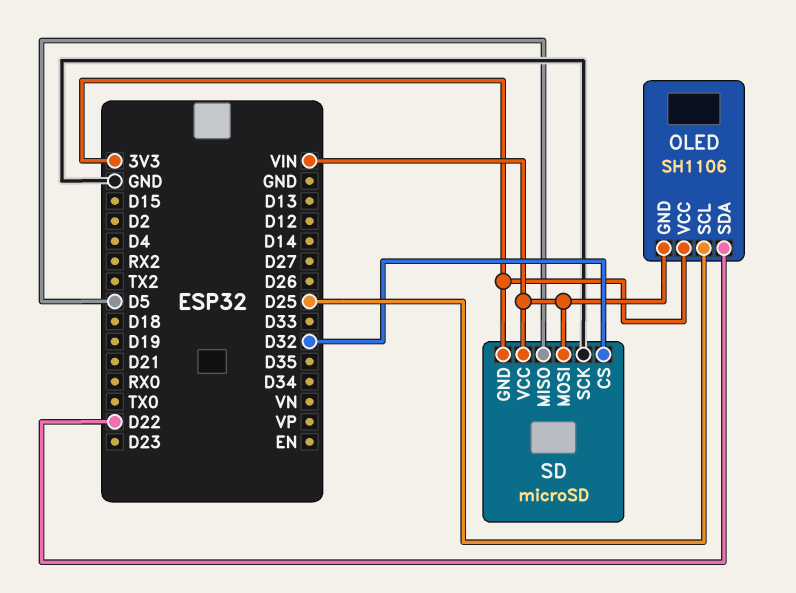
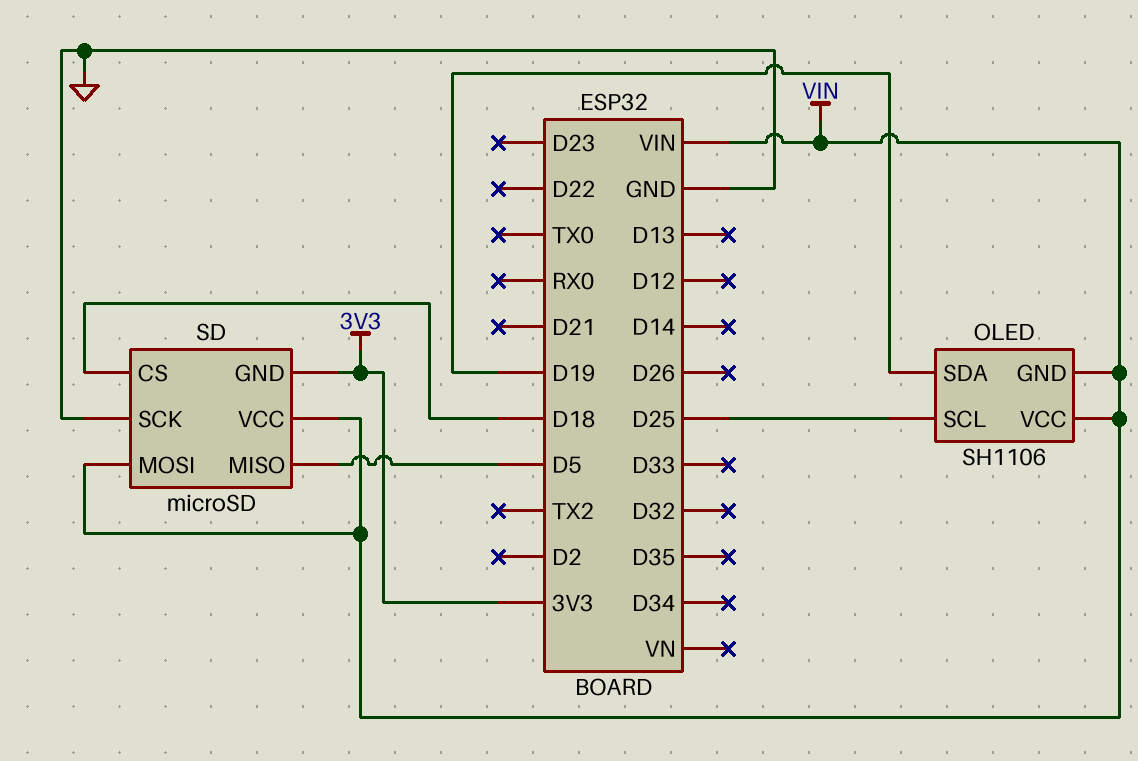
OLED pin SDA: D22 -> D19
OLED pin VCC: 3V3 -> VIN
SD pin CS: D32 -> D18

